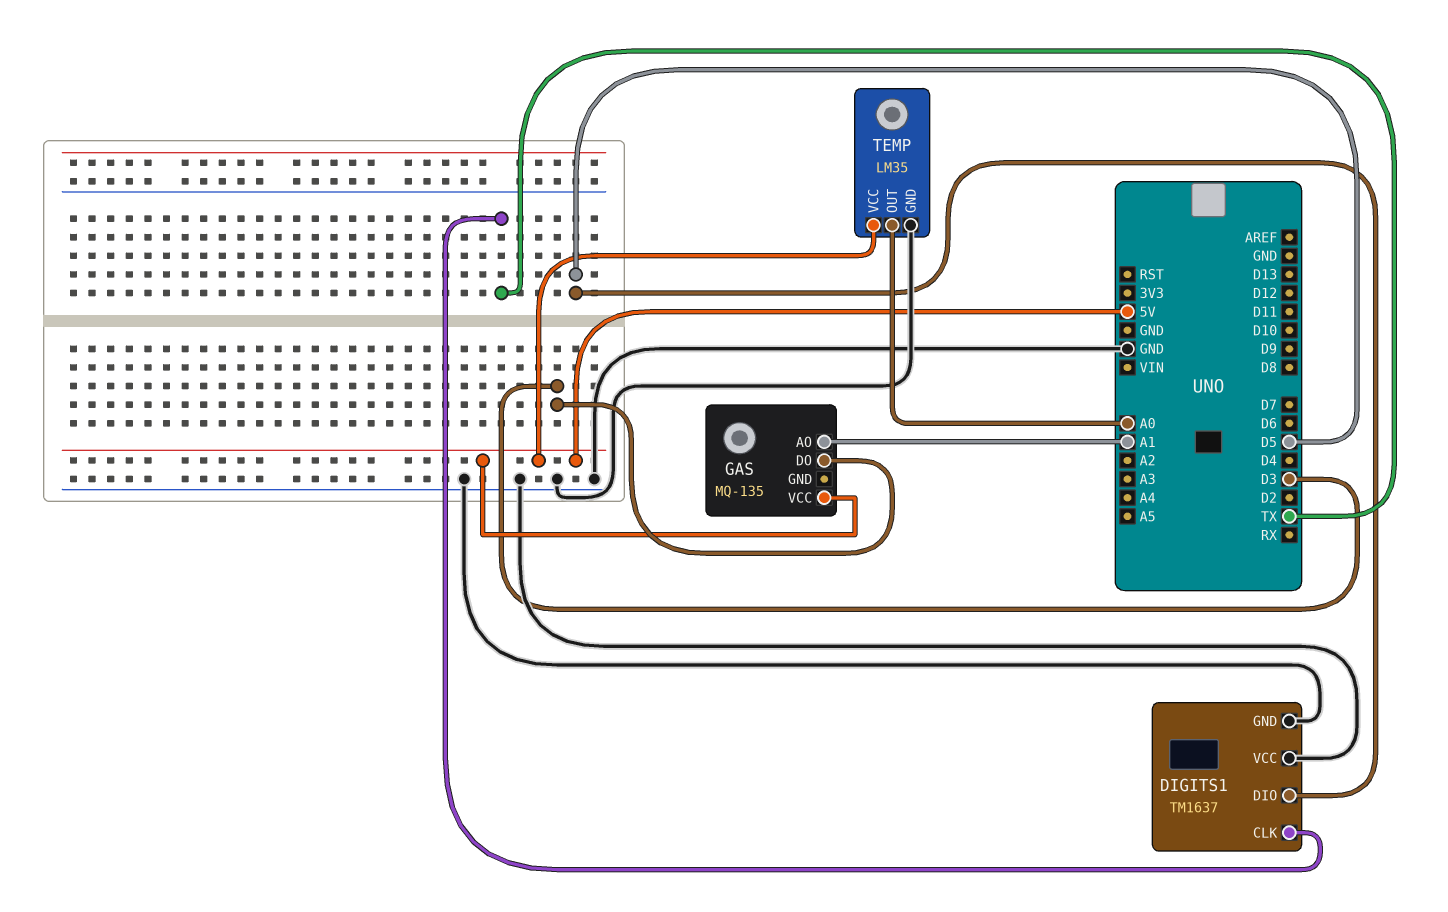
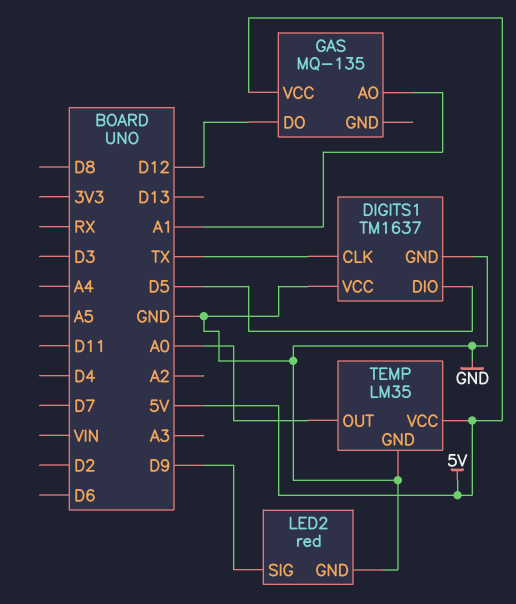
GAS pin DO: D3 -> D12
LED2: none -> red
LED2 pin GND: none -> GND
LED2 pin SIG: none -> D9

